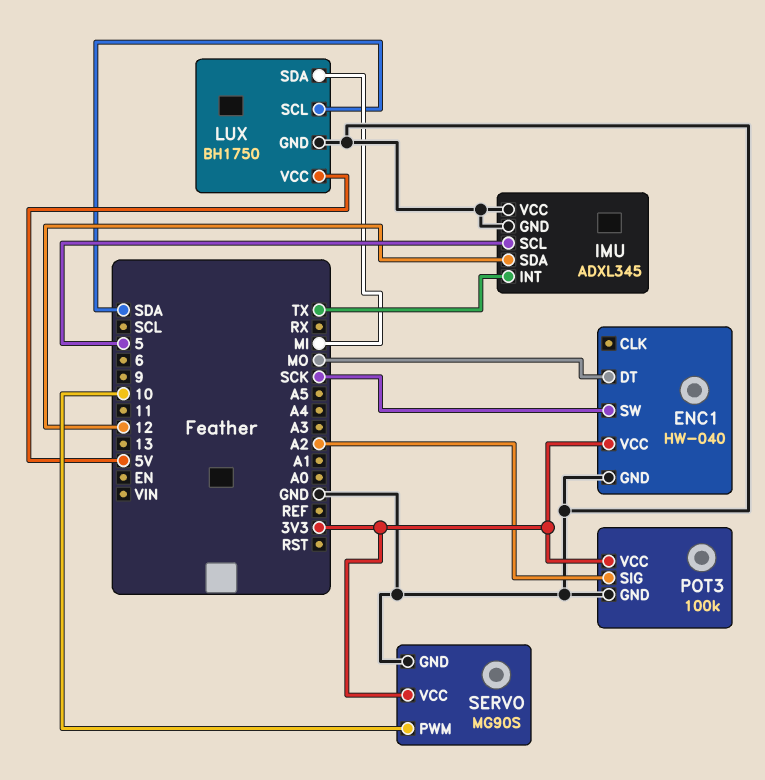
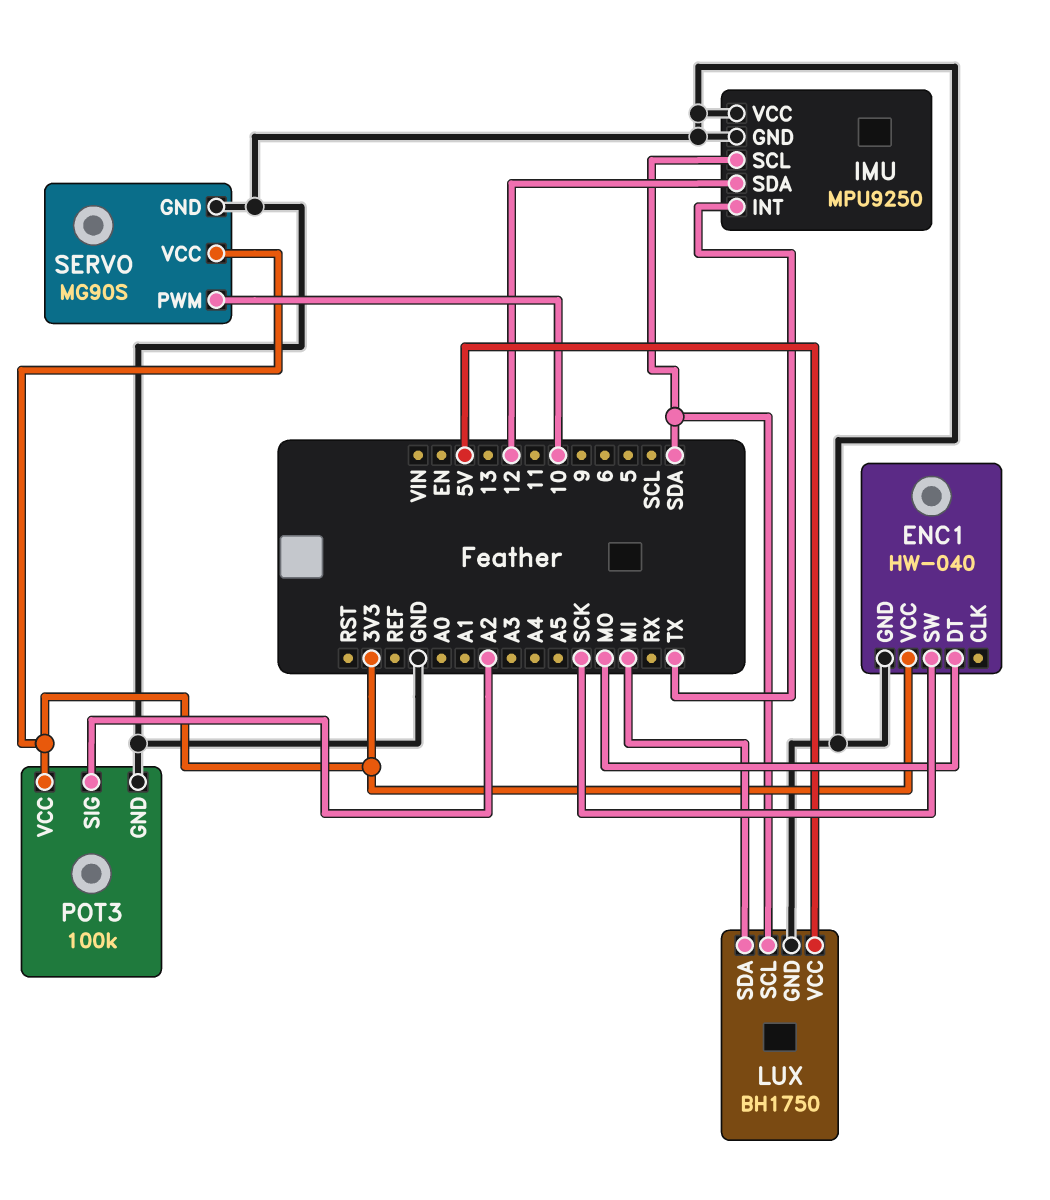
IMU: ADXL345 -> MPU9250
IMU pin SCL: 5 -> SDA

